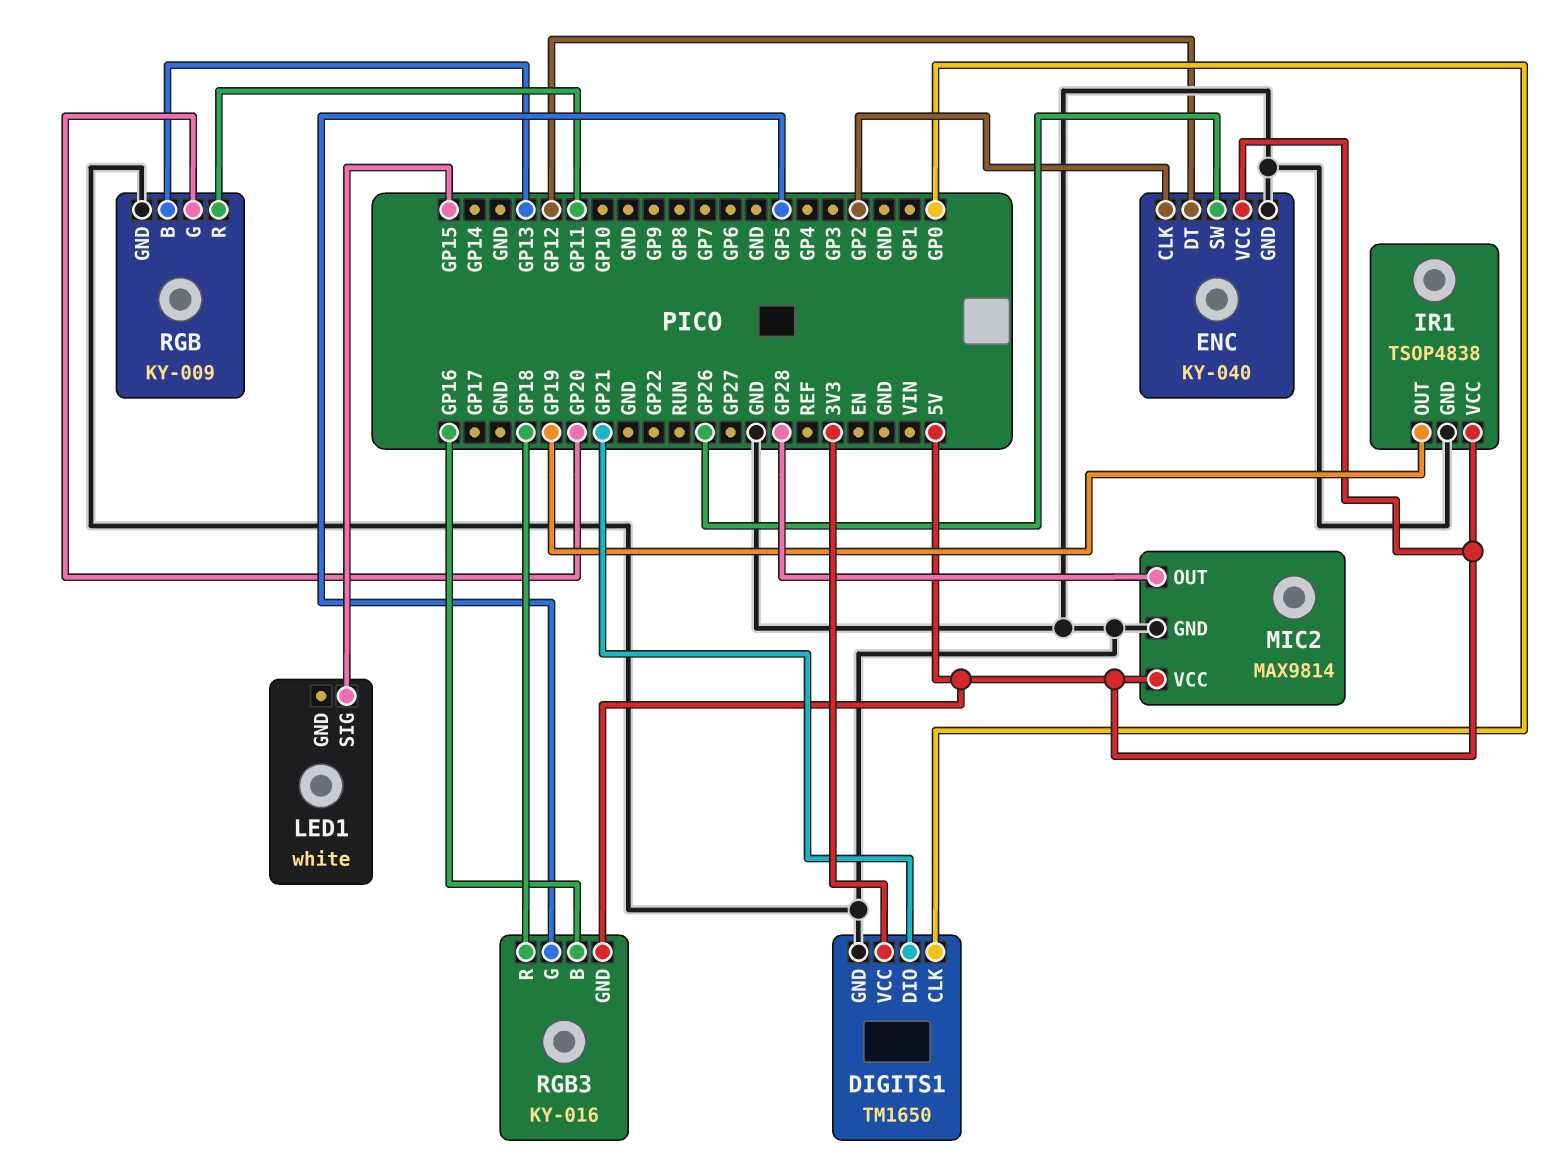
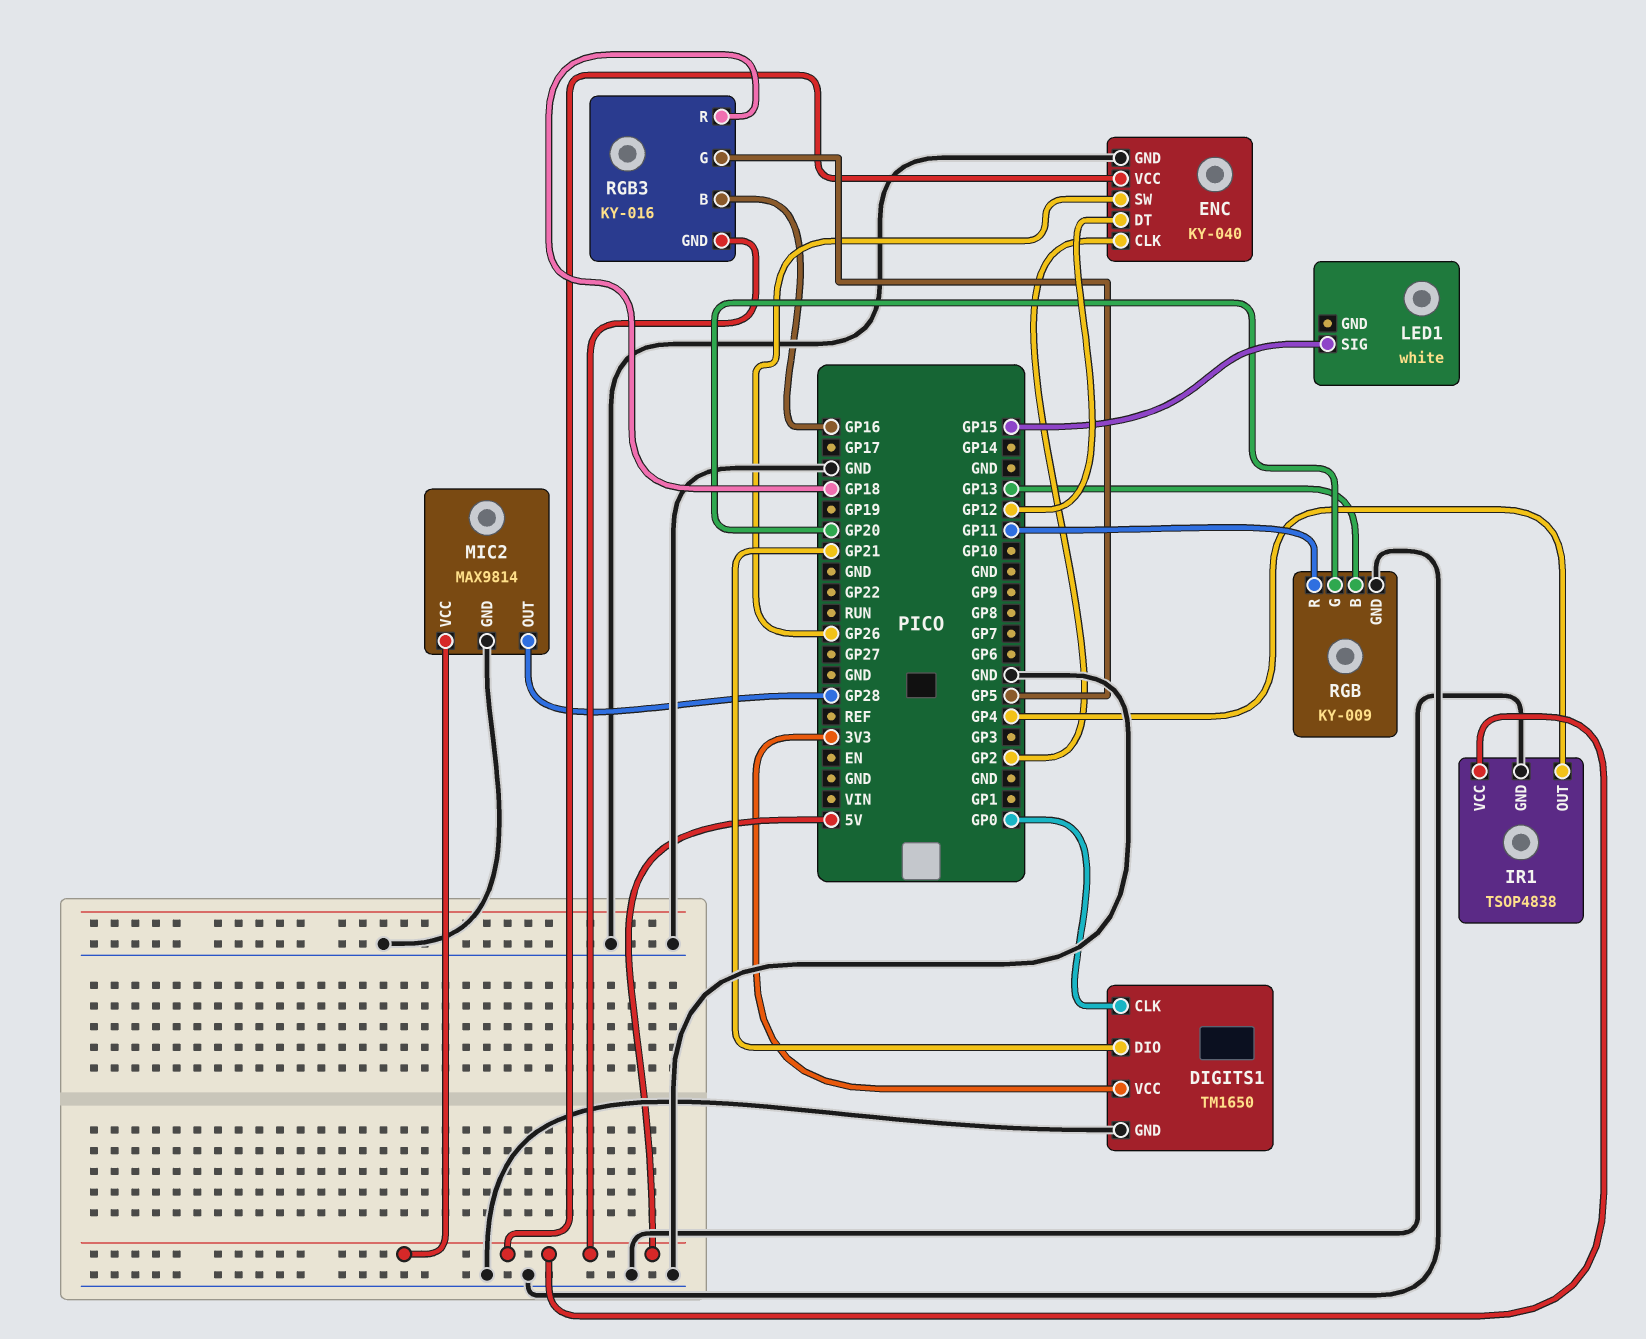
IR1 pin OUT: GP19 -> GP4

